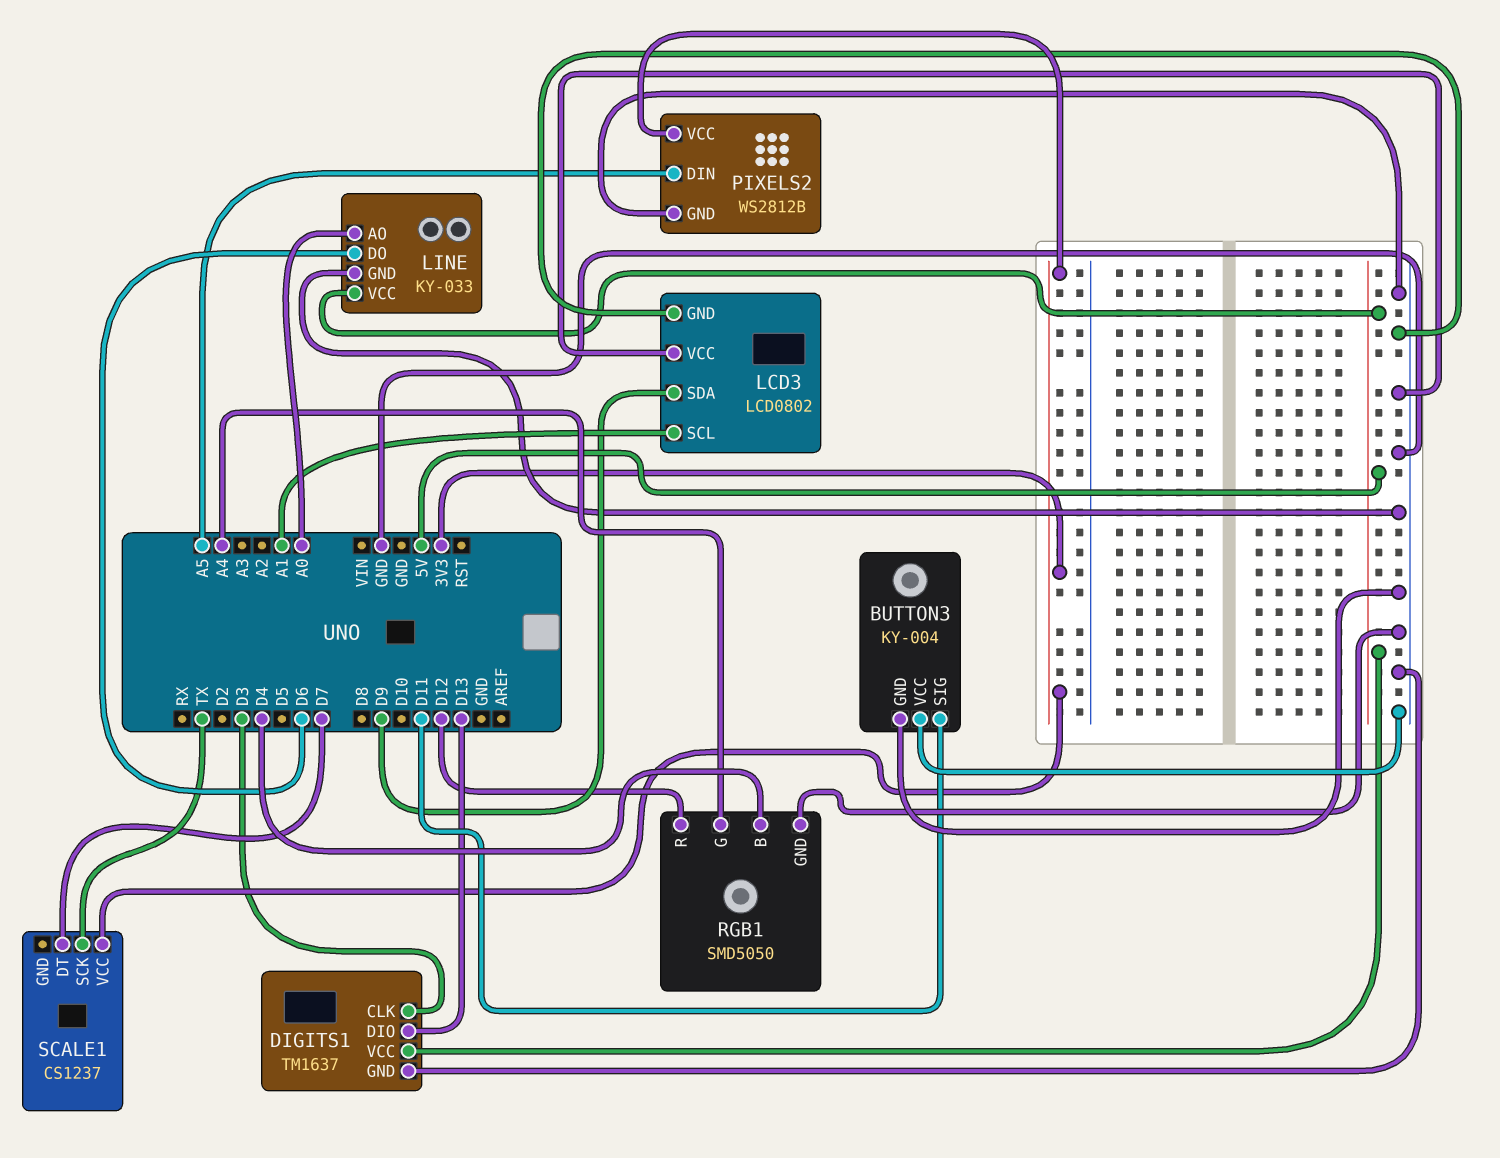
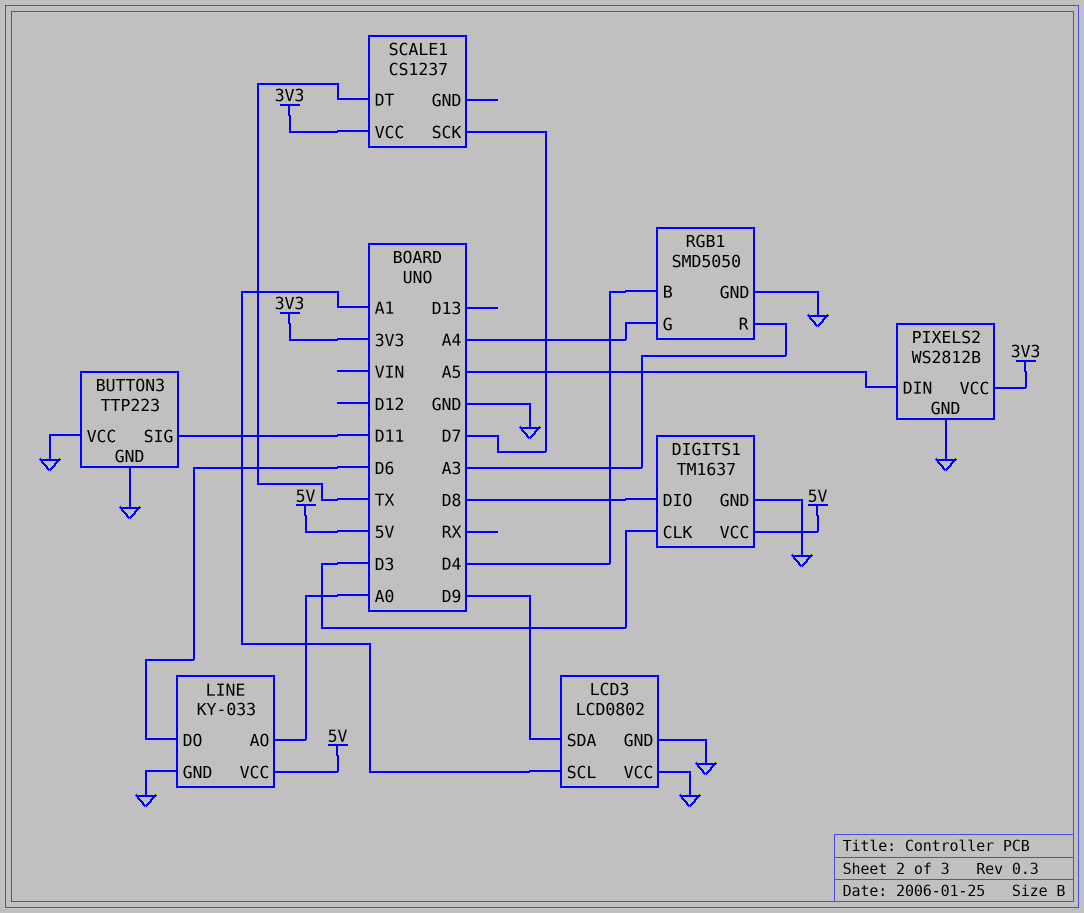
BUTTON3: KY-004 -> TTP223
DIGITS1 pin DIO: D13 -> D8
RGB1 pin R: D12 -> A3
SCALE1 pin DT: D7 -> TX
SCALE1 pin SCK: TX -> D7

